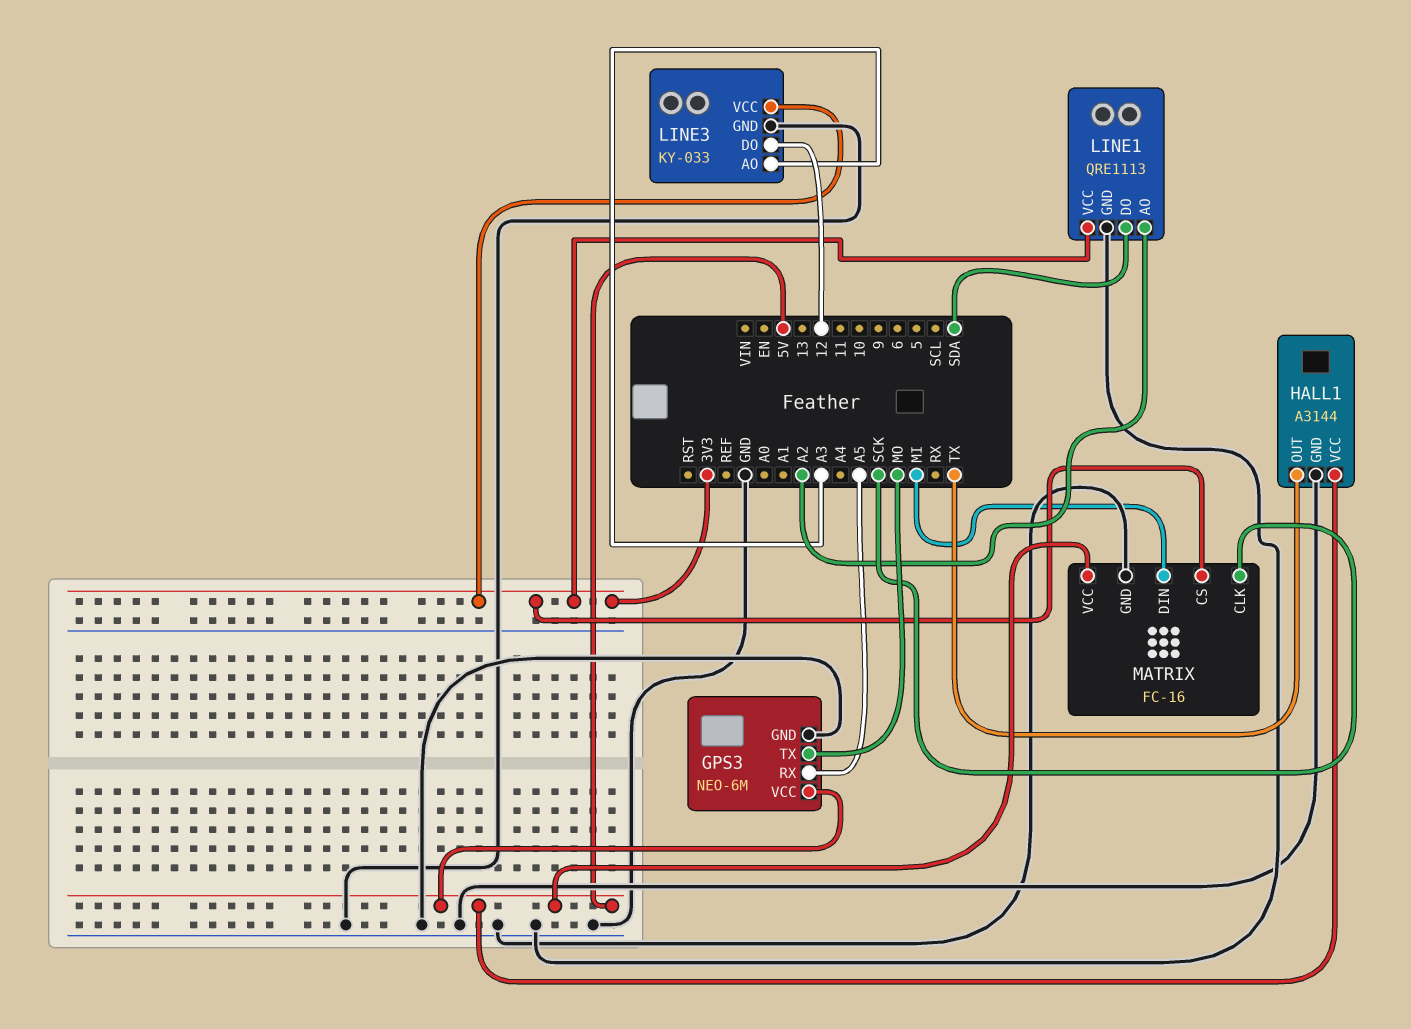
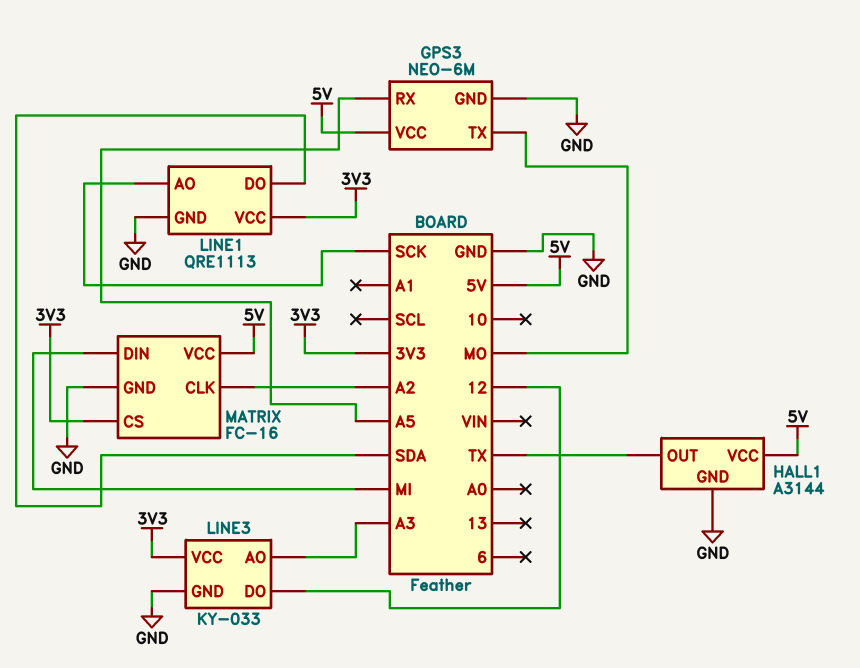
LINE1 pin AO: A2 -> SCK
MATRIX pin CLK: SCK -> A2

